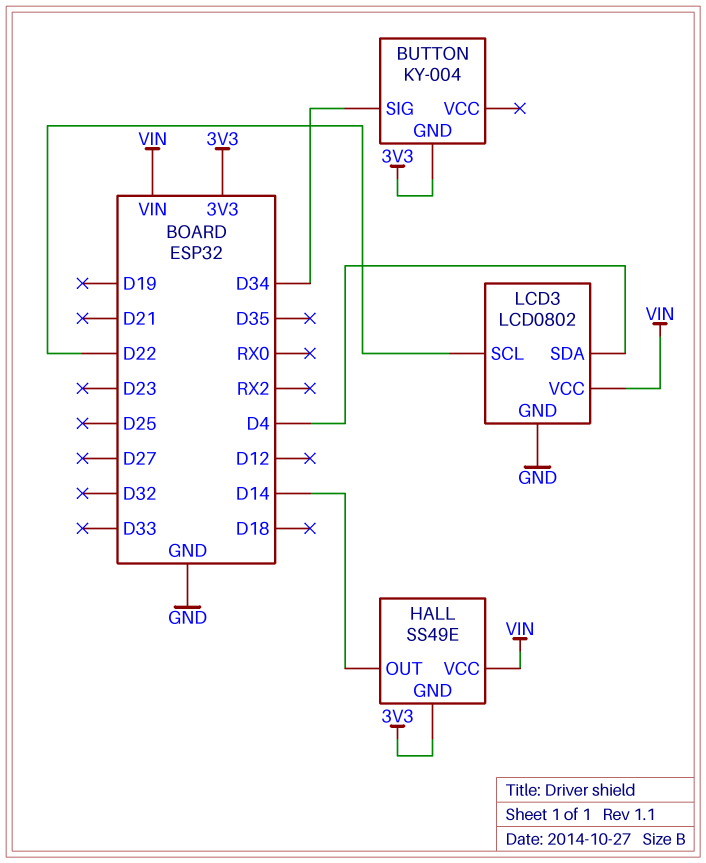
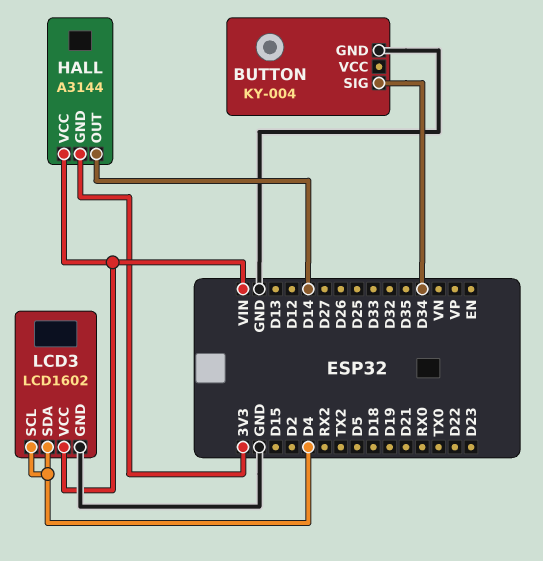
BUTTON pin GND: 3V3 -> GND
HALL: SS49E -> A3144
LCD3: LCD0802 -> LCD1602
LCD3 pin SCL: D22 -> D4

